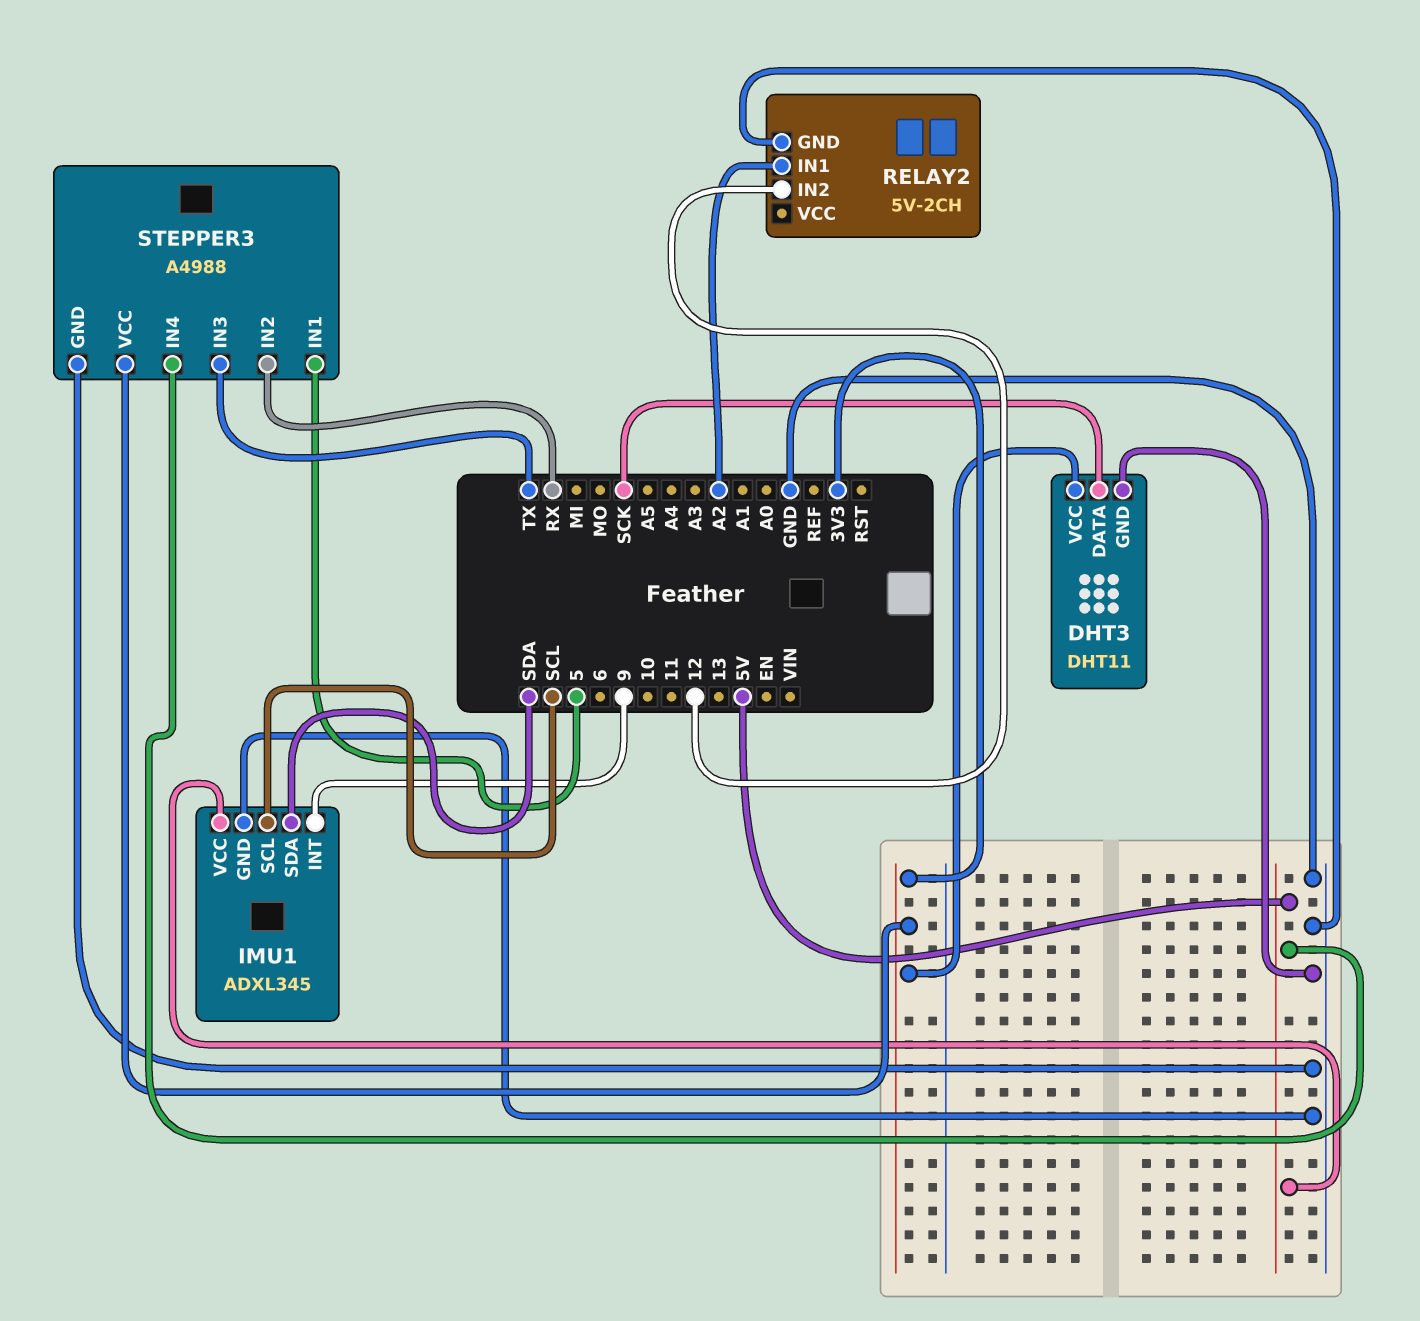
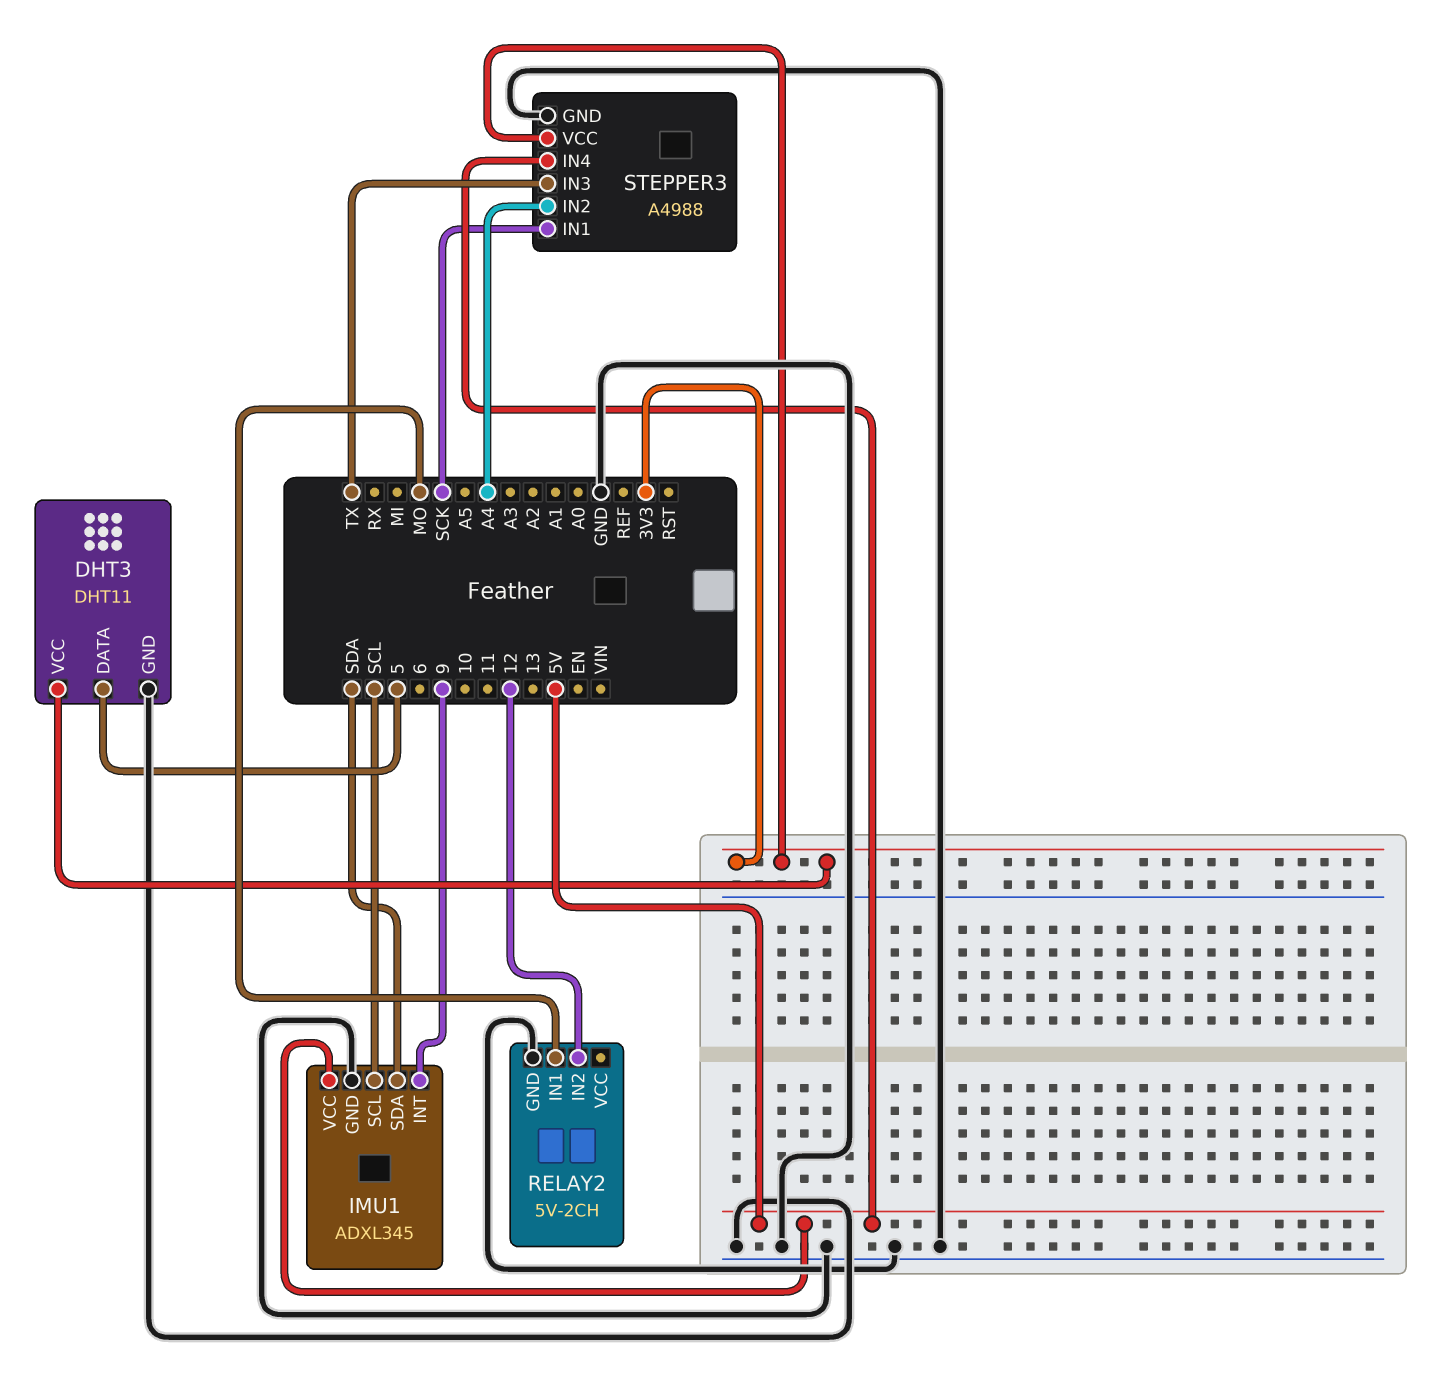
DHT3 pin DATA: SCK -> 5
RELAY2 pin IN1: A2 -> MO
STEPPER3 pin IN1: 5 -> SCK
STEPPER3 pin IN2: RX -> A4

